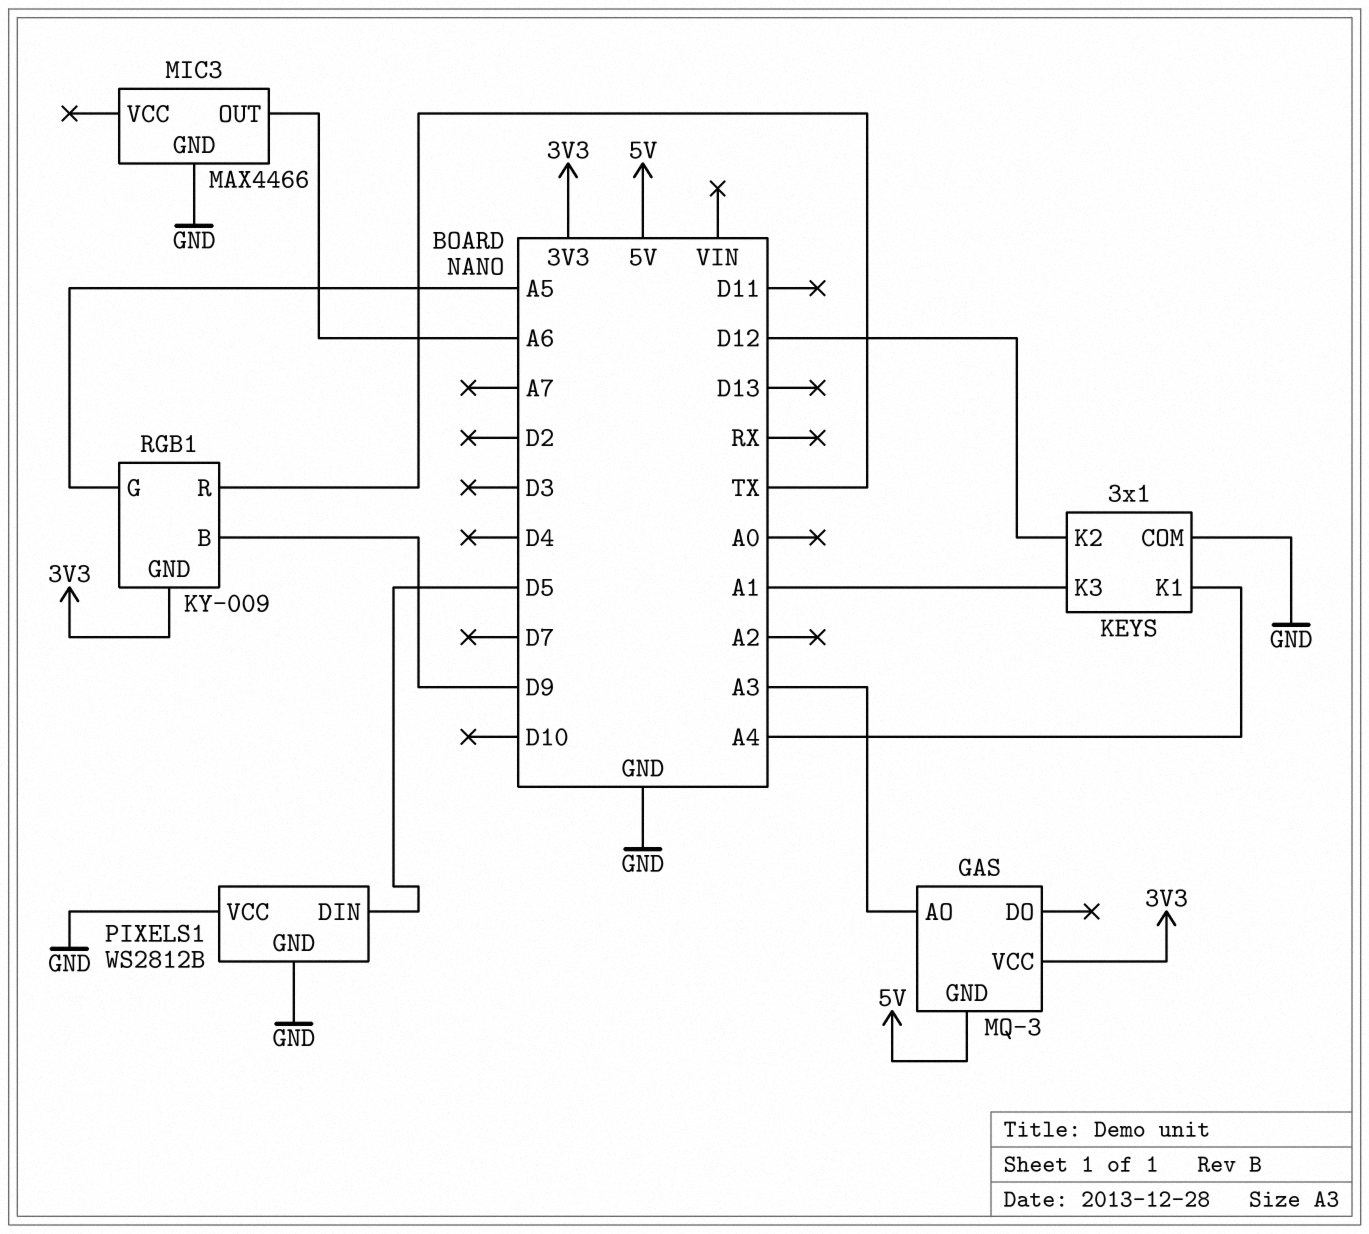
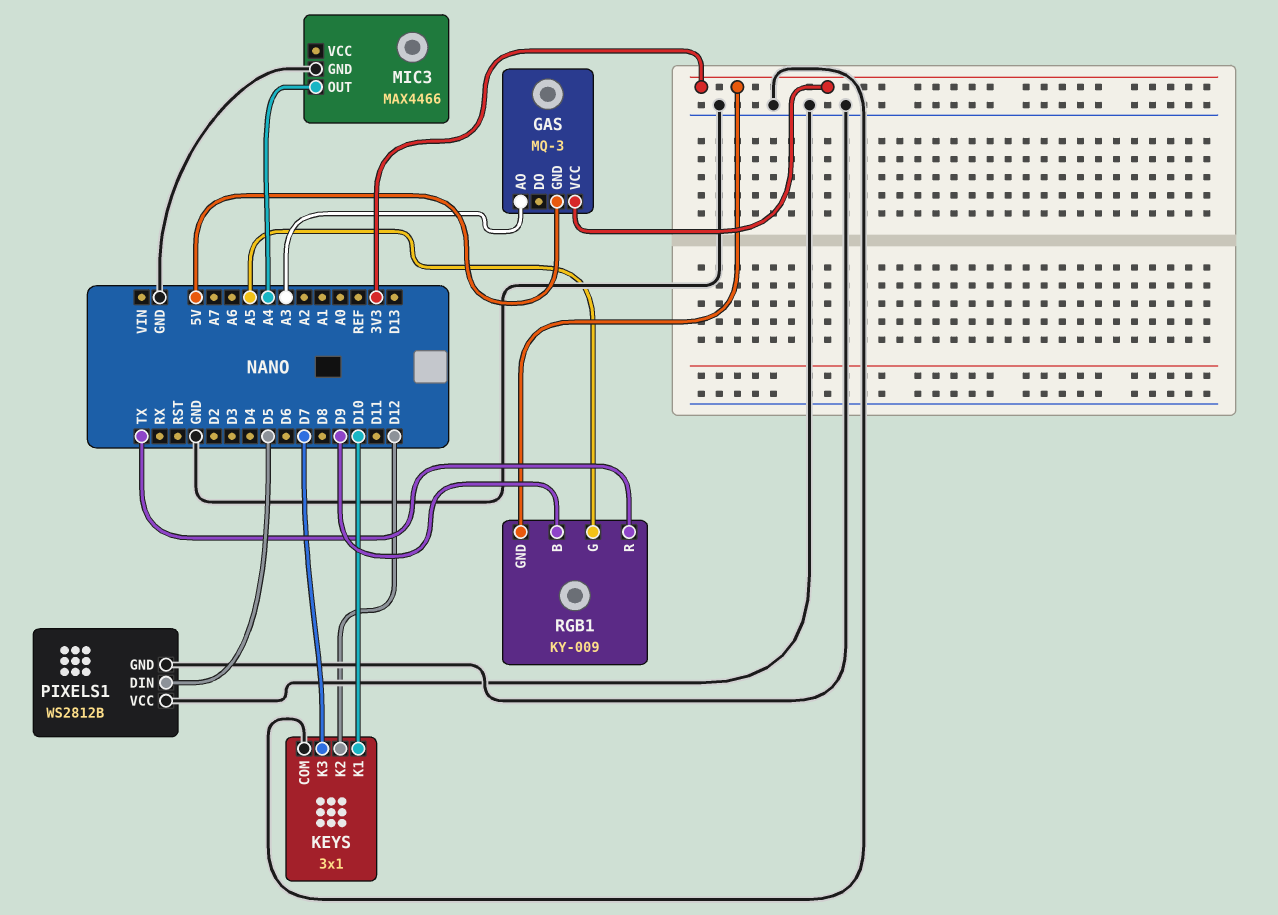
KEYS pin K1: A4 -> D10
KEYS pin K3: A1 -> D7
MIC3 pin OUT: A6 -> A4

